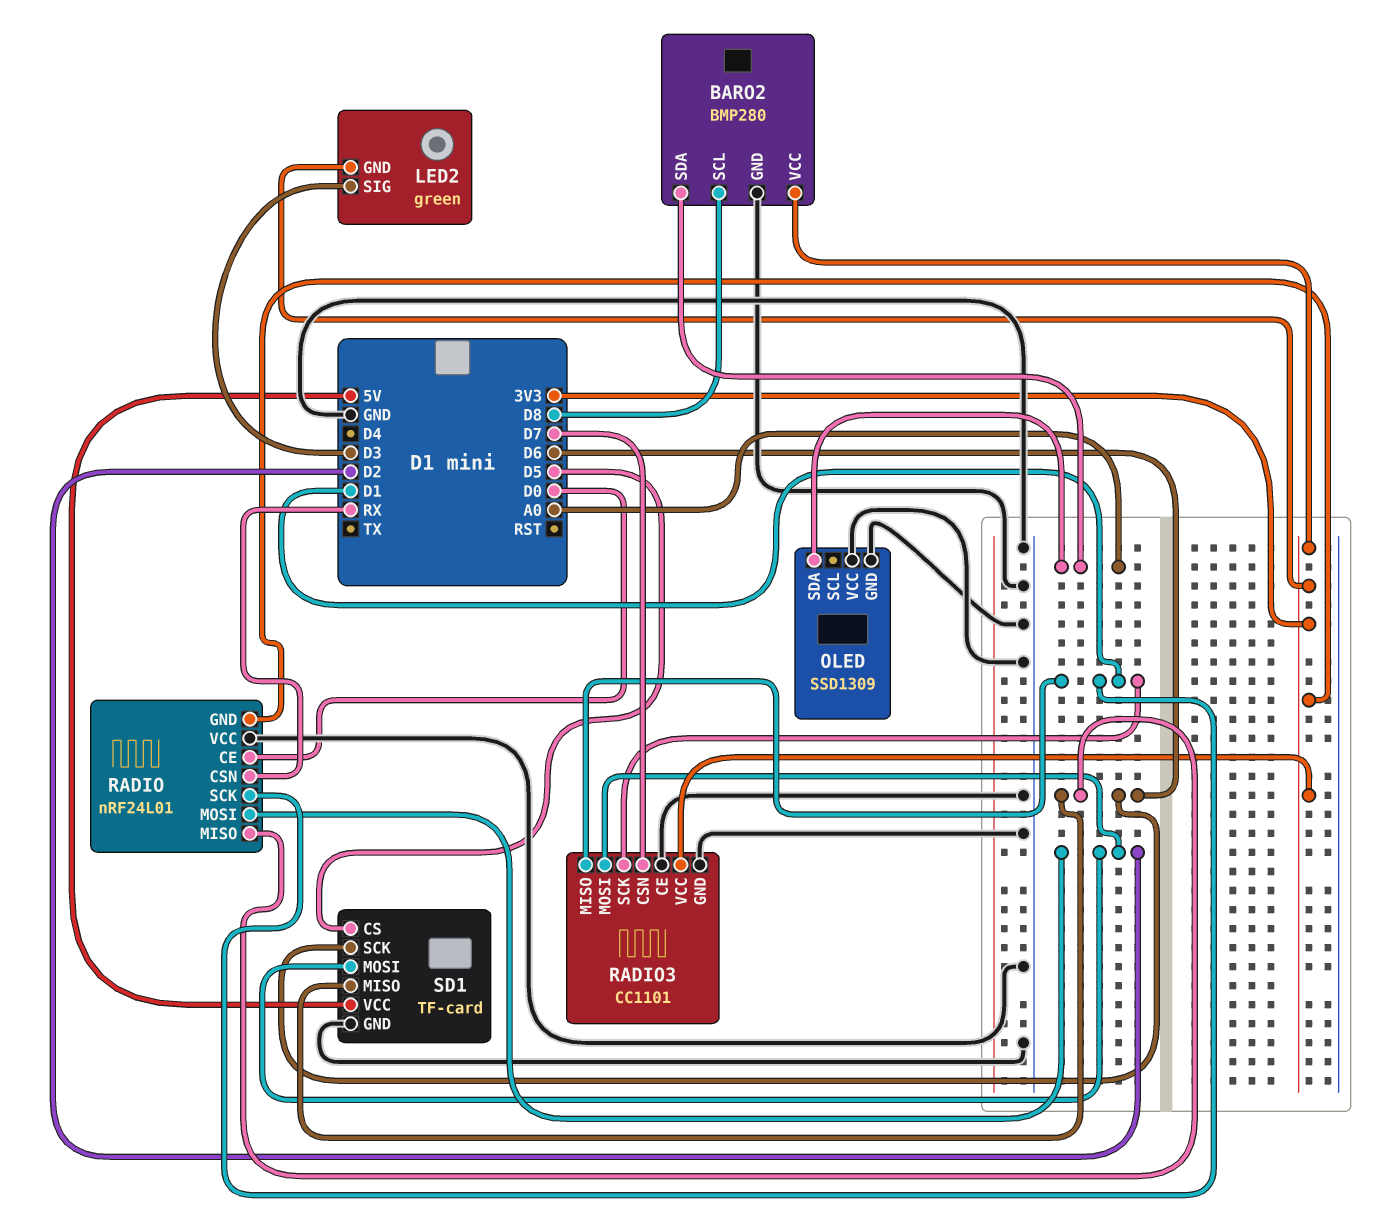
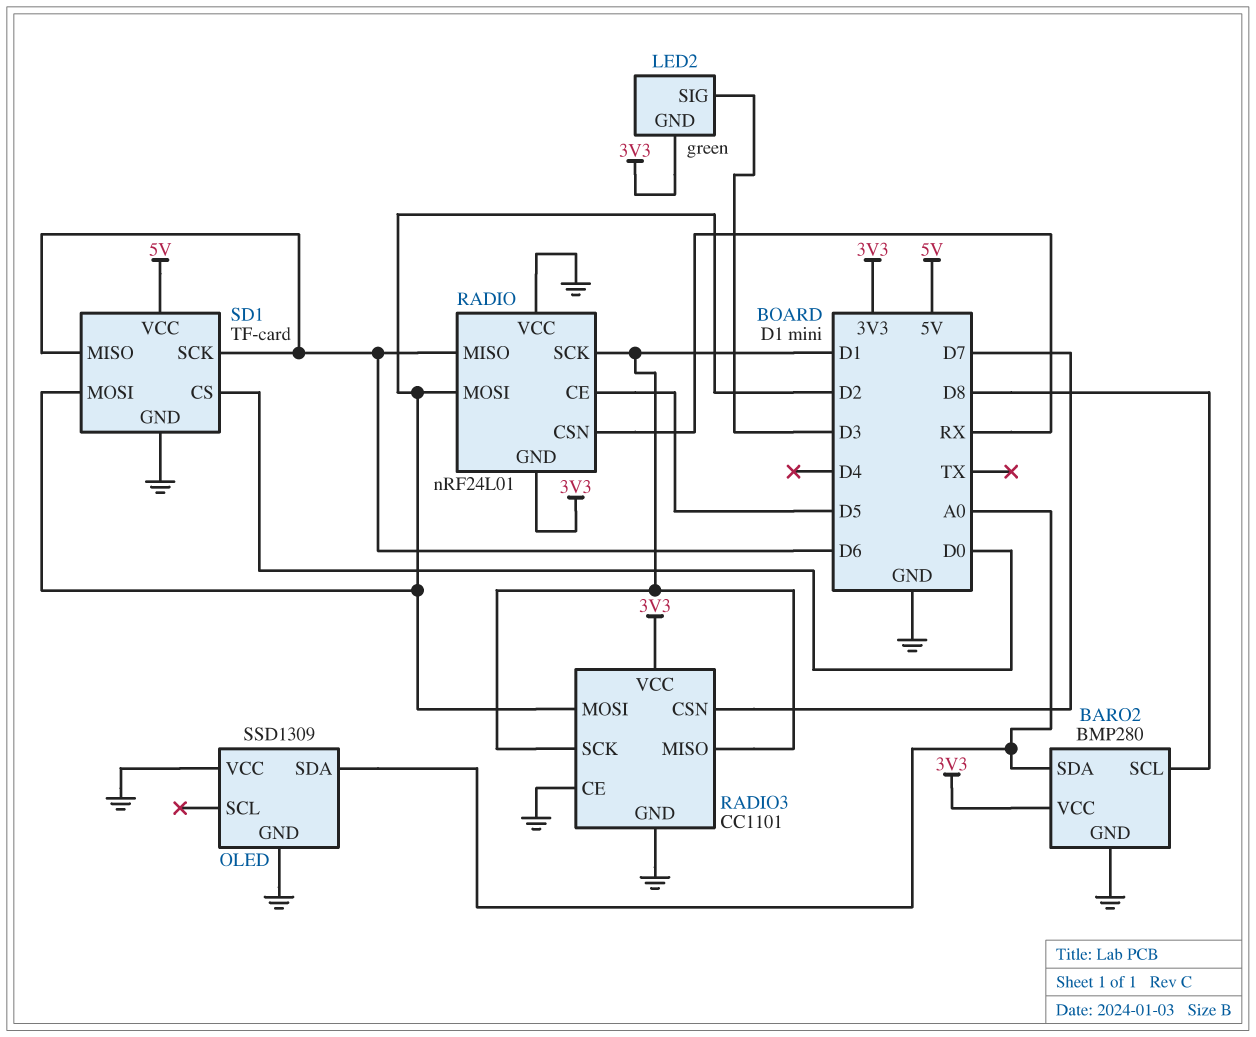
RADIO pin CE: D0 -> D5
SD1 pin CS: D5 -> D0

